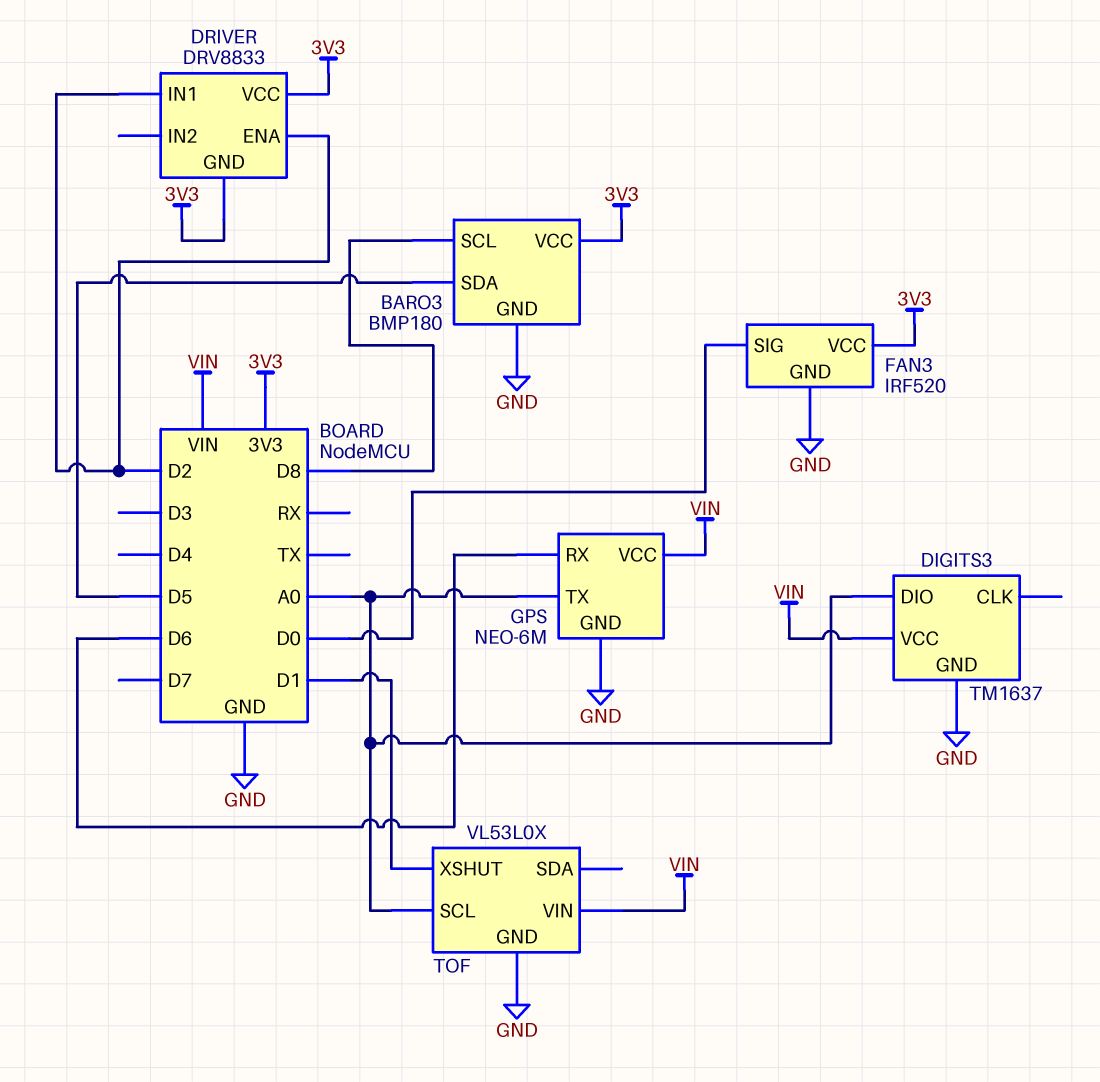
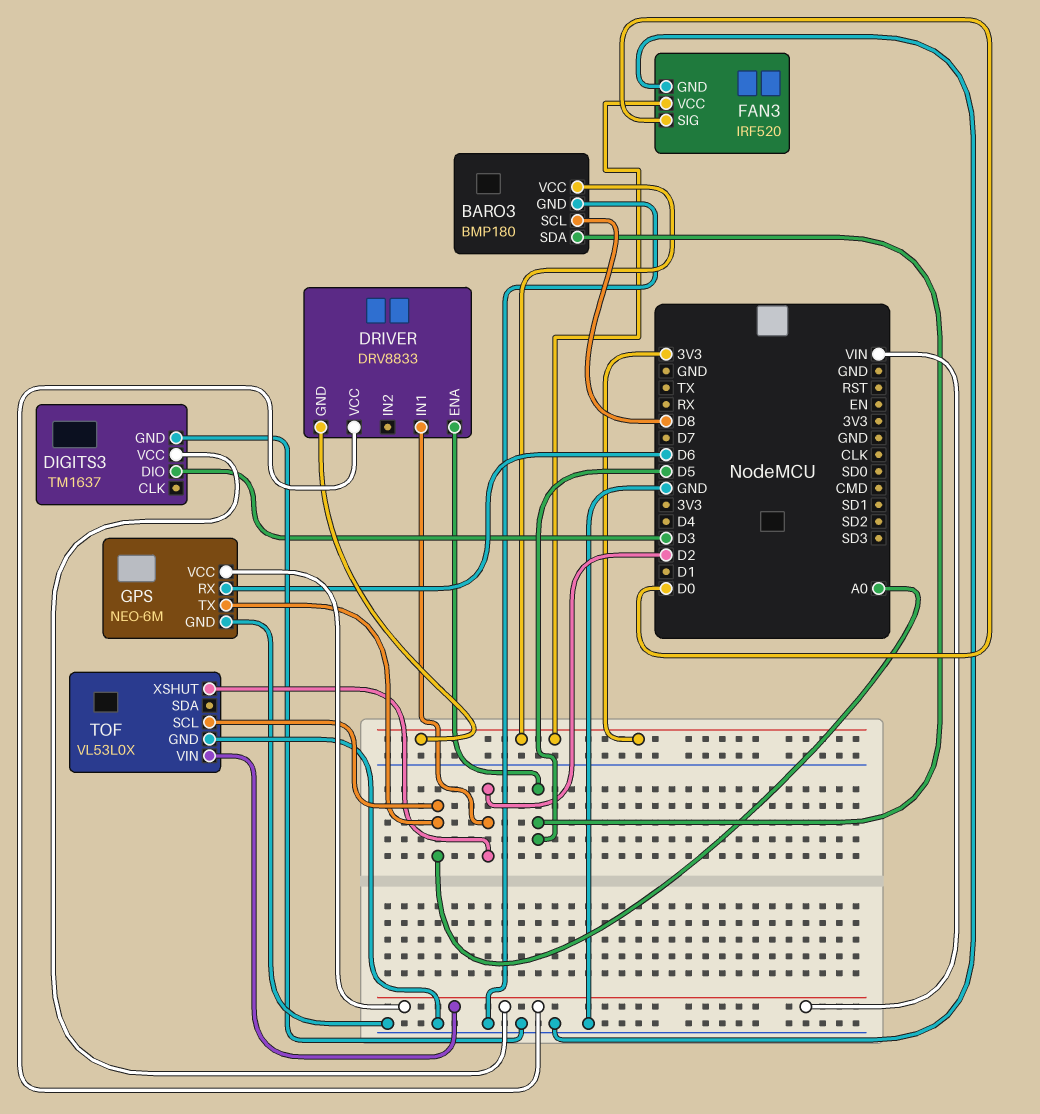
DIGITS3 pin DIO: A0 -> D3
DRIVER pin ENA: D2 -> D5
DRIVER pin VCC: 3V3 -> VIN
TOF pin XSHUT: D1 -> D2

